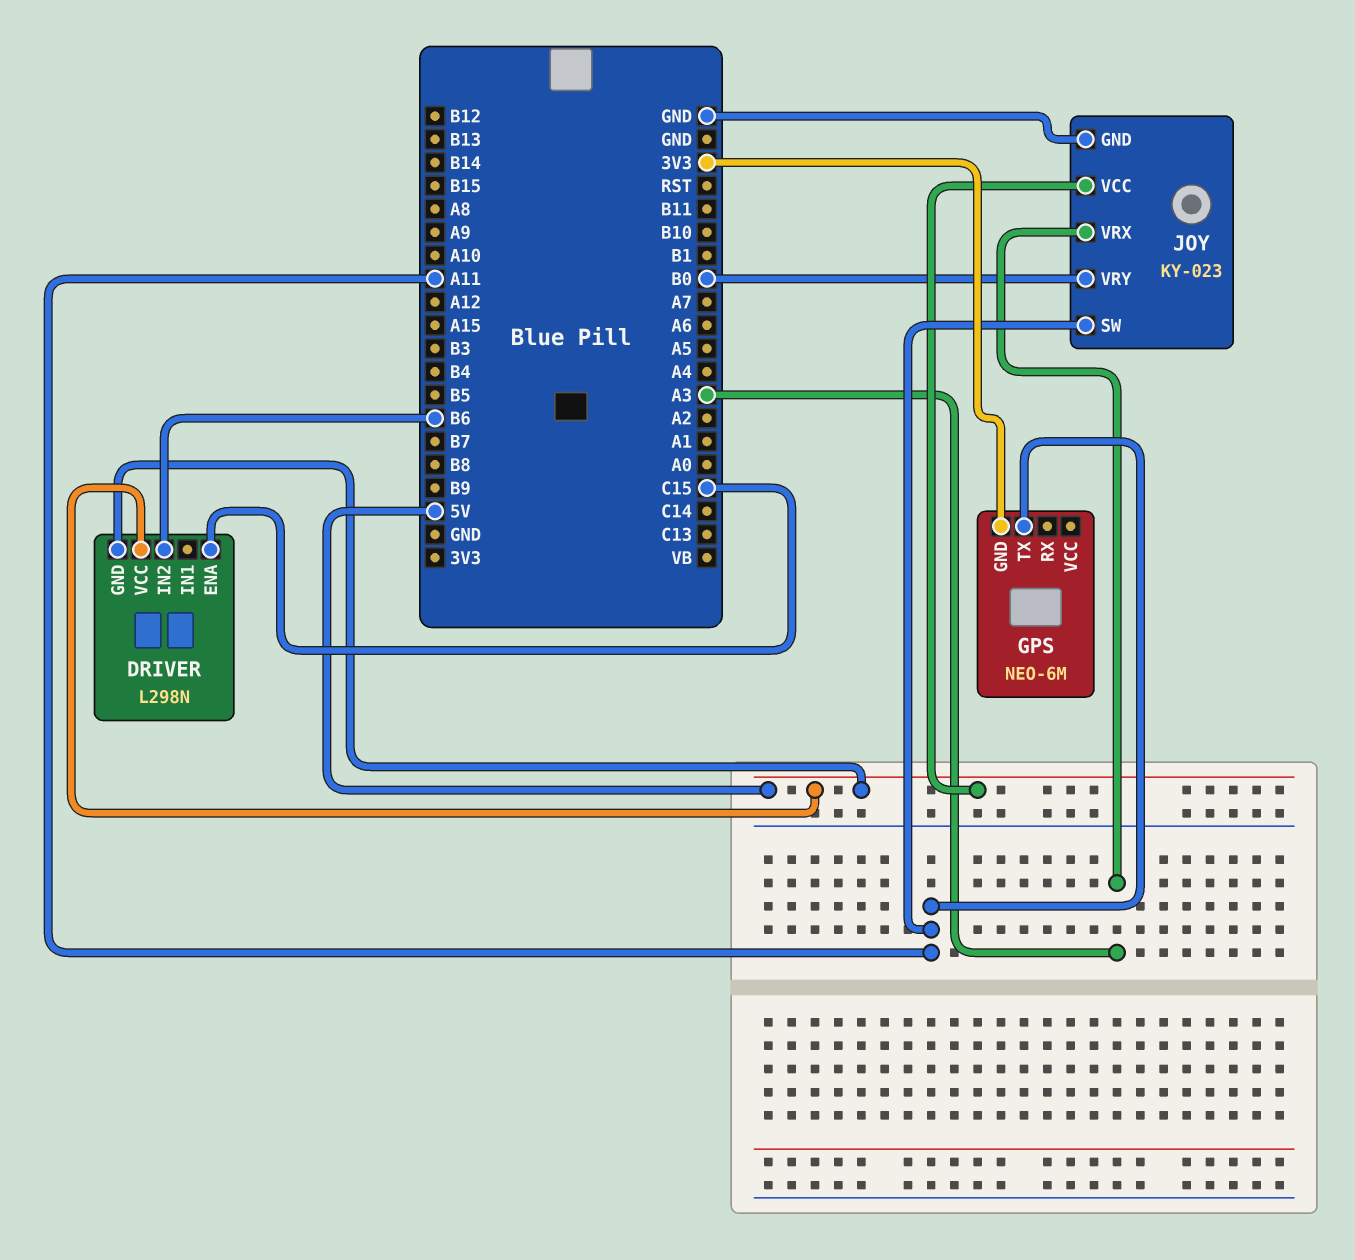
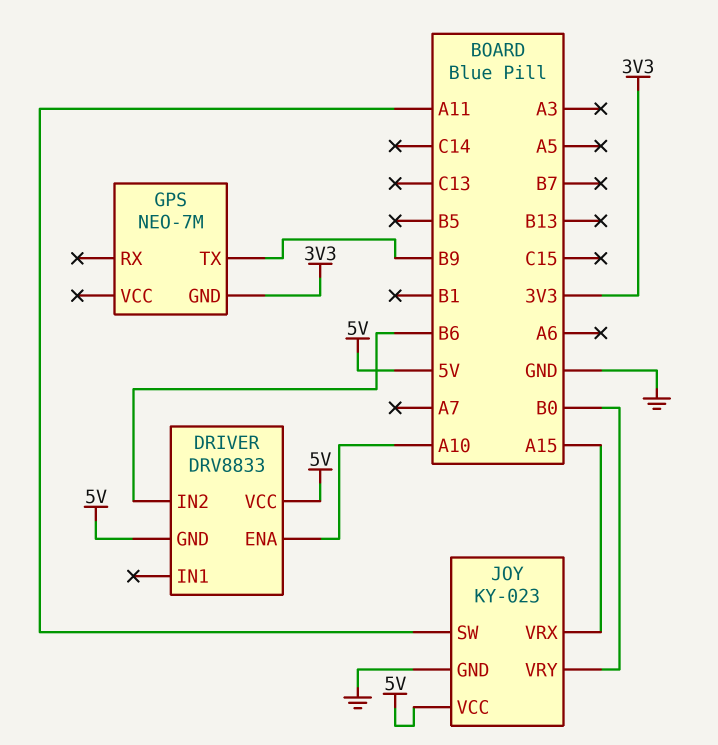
DRIVER: L298N -> DRV8833
DRIVER pin ENA: C15 -> A10
GPS: NEO-6M -> NEO-7M
GPS pin TX: A11 -> B9
JOY pin VRX: A3 -> A15

